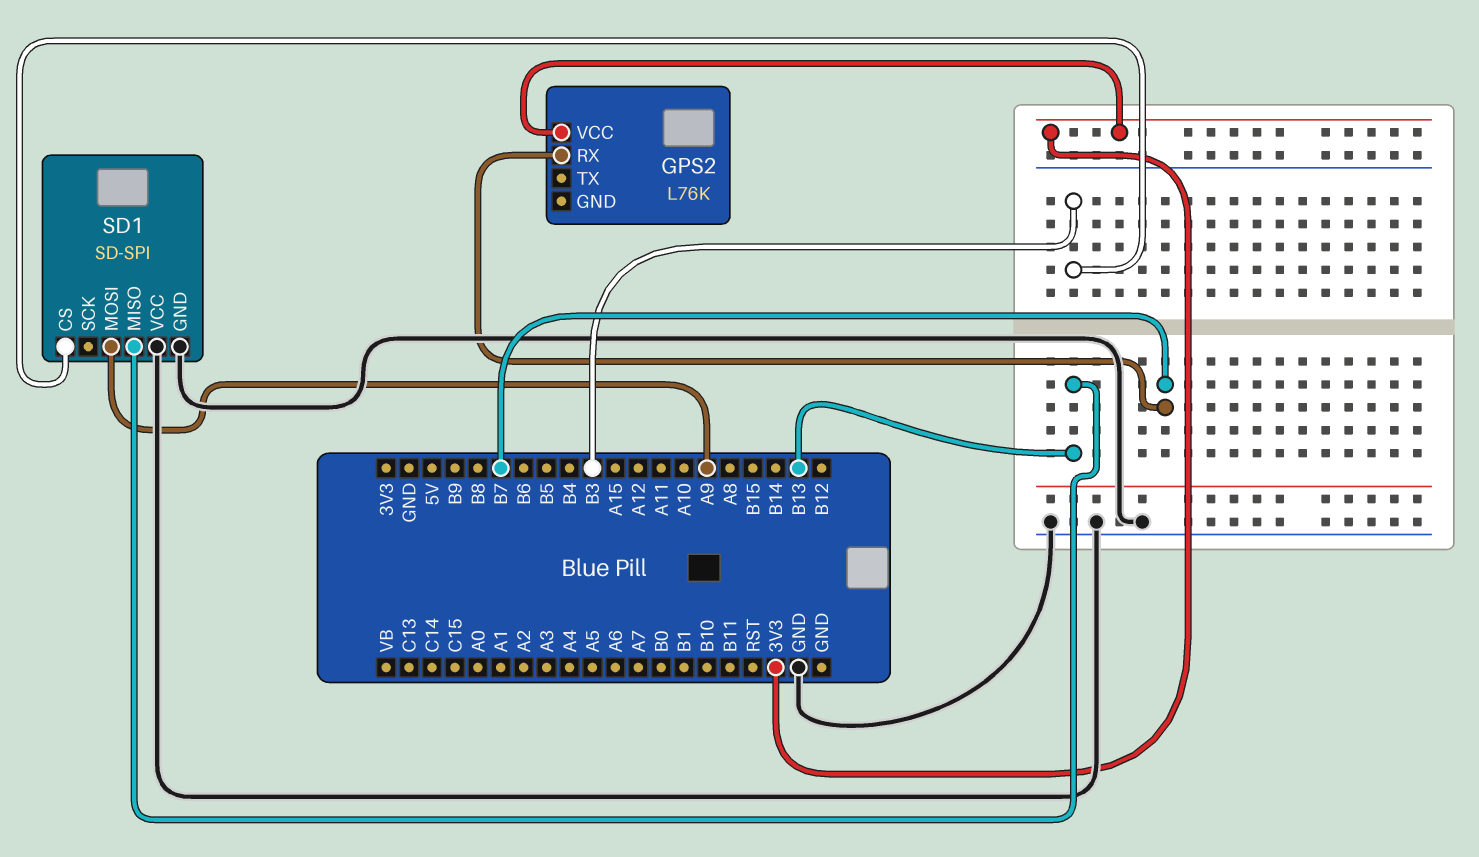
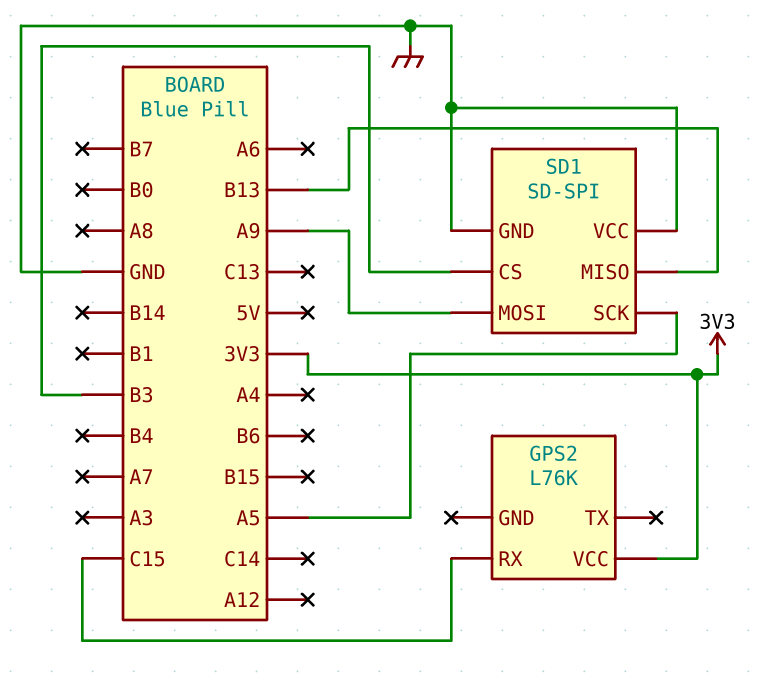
GPS2 pin RX: B7 -> C15
SD1 pin SCK: none -> A5

